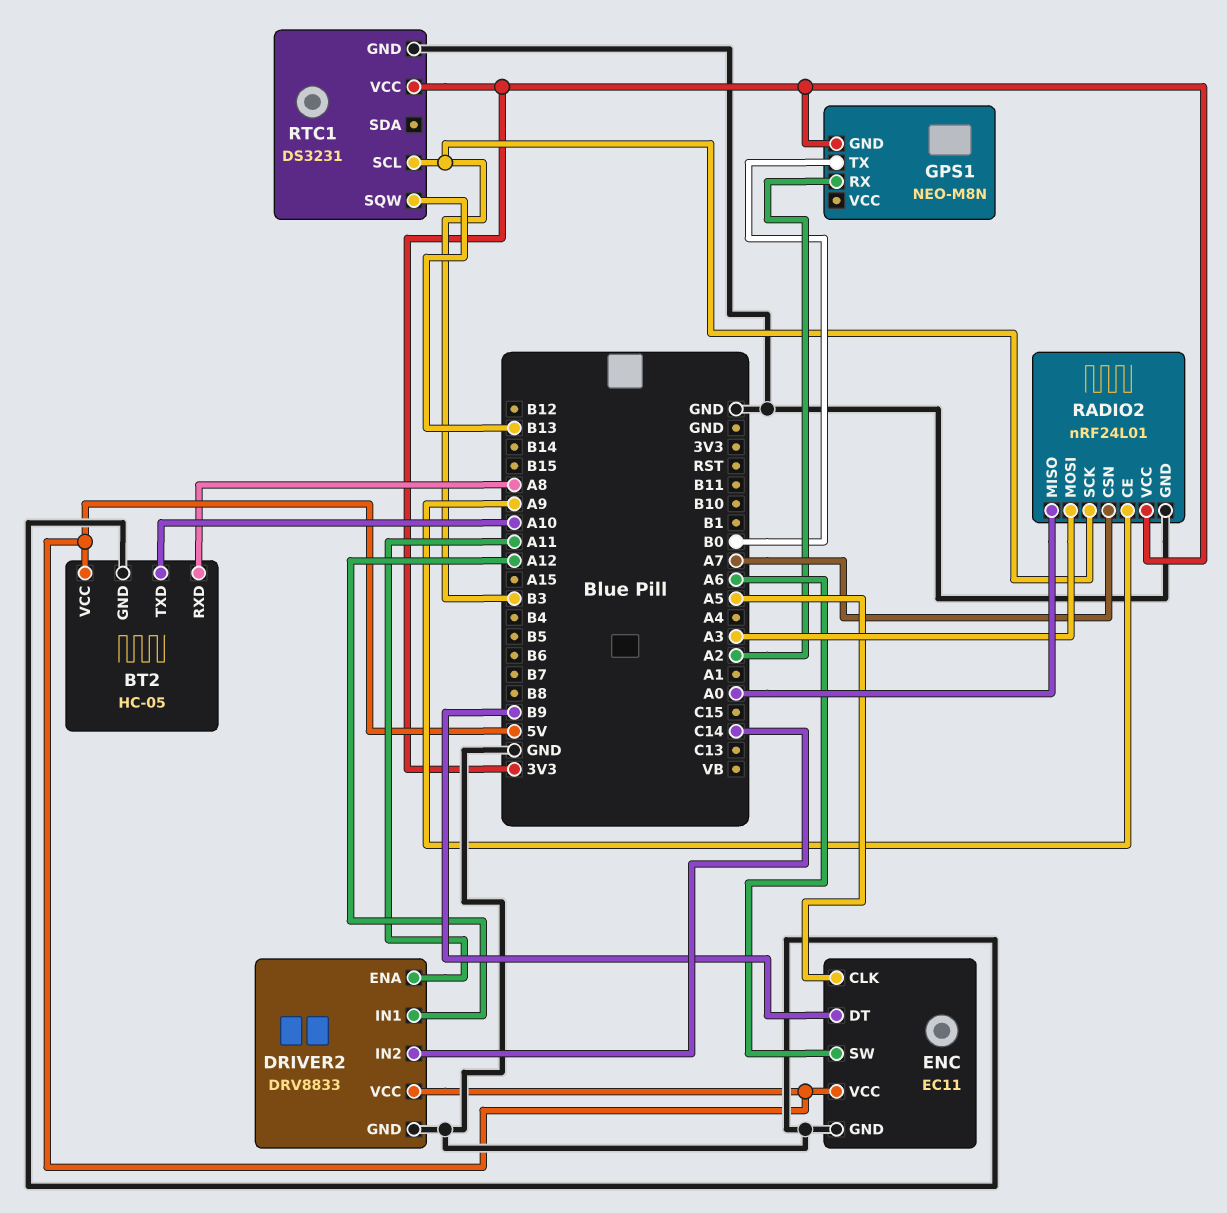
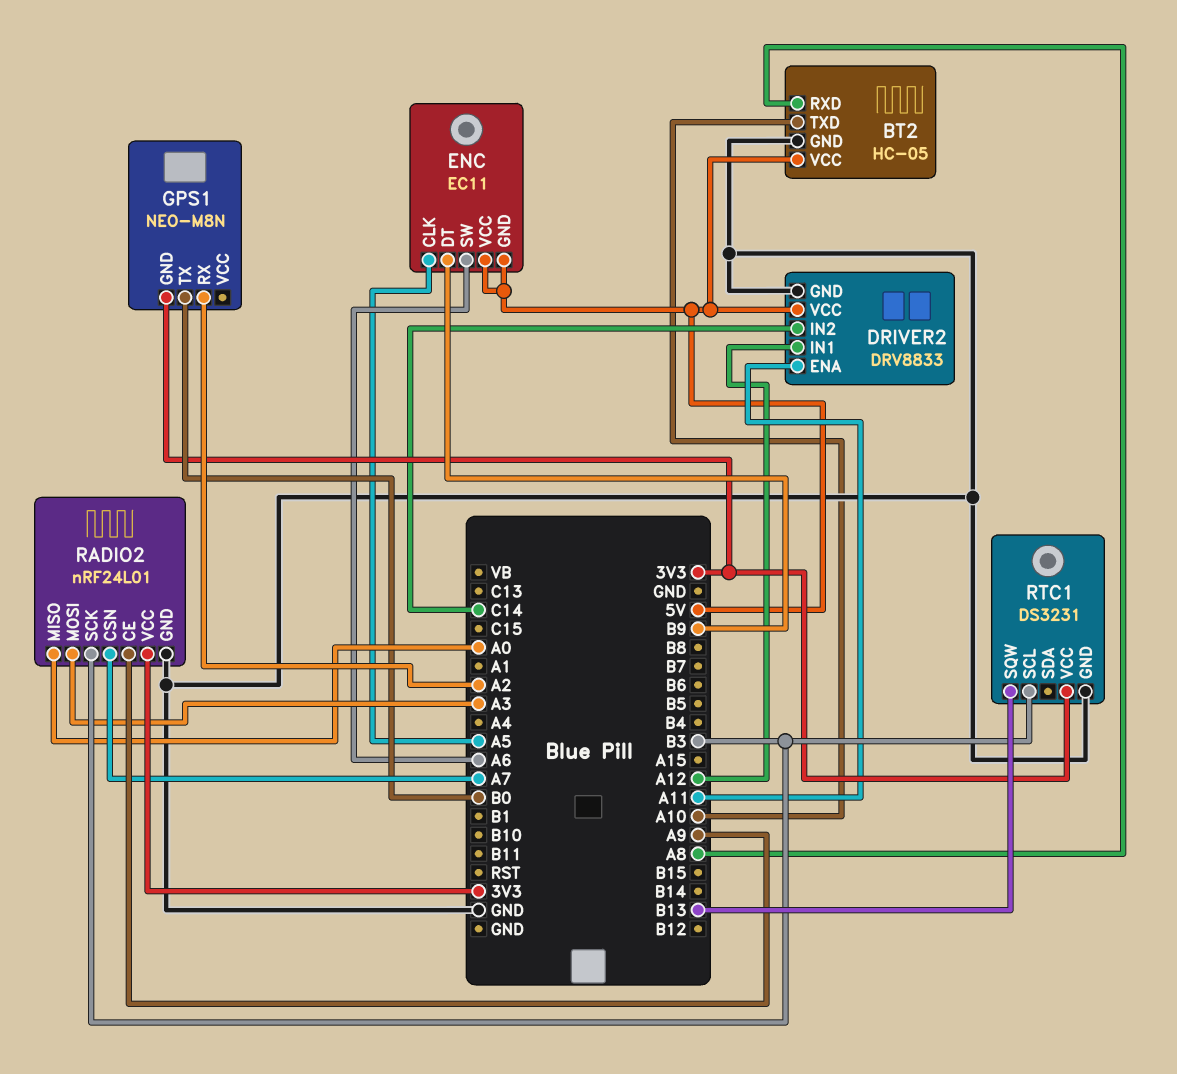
ENC pin GND: GND -> 5V

